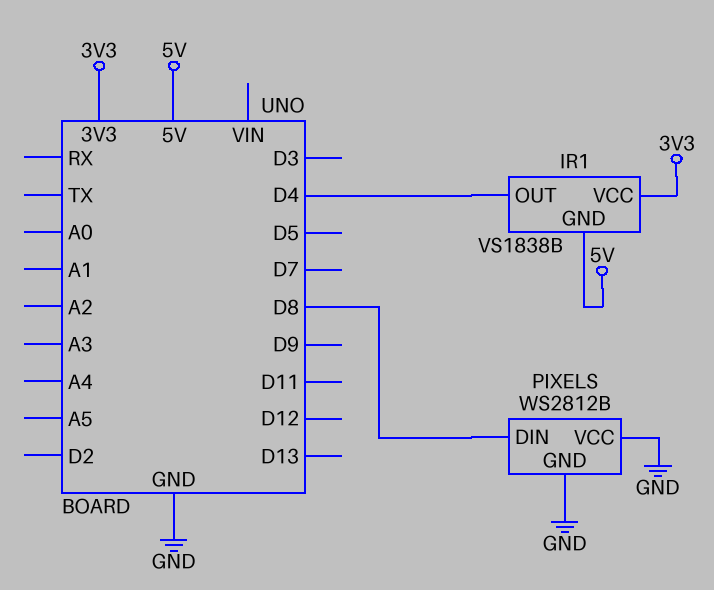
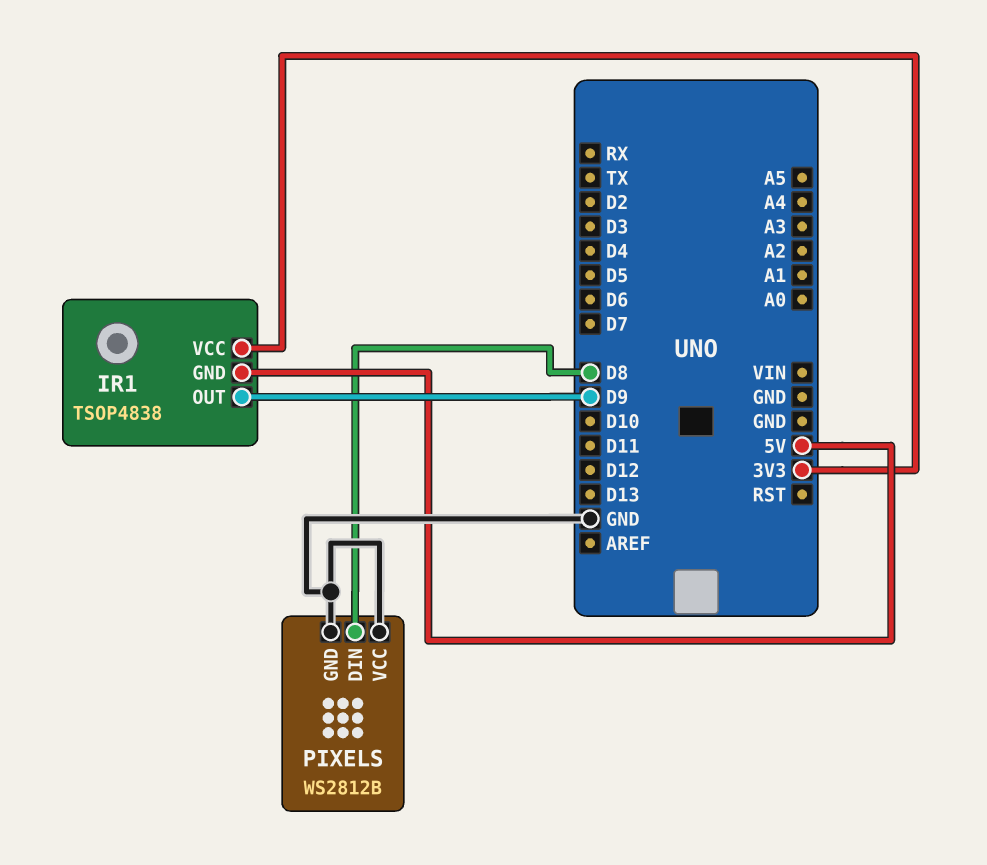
IR1: VS1838B -> TSOP4838
IR1 pin OUT: D4 -> D9

